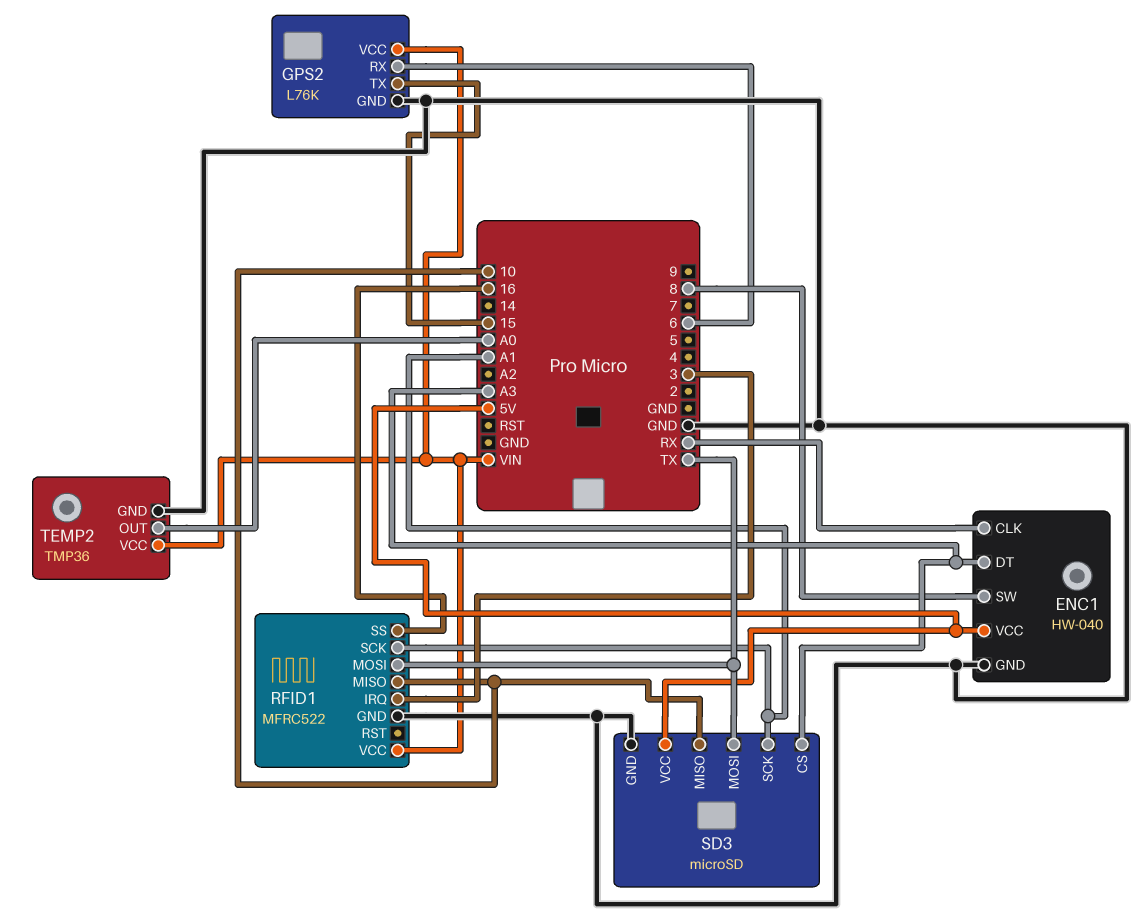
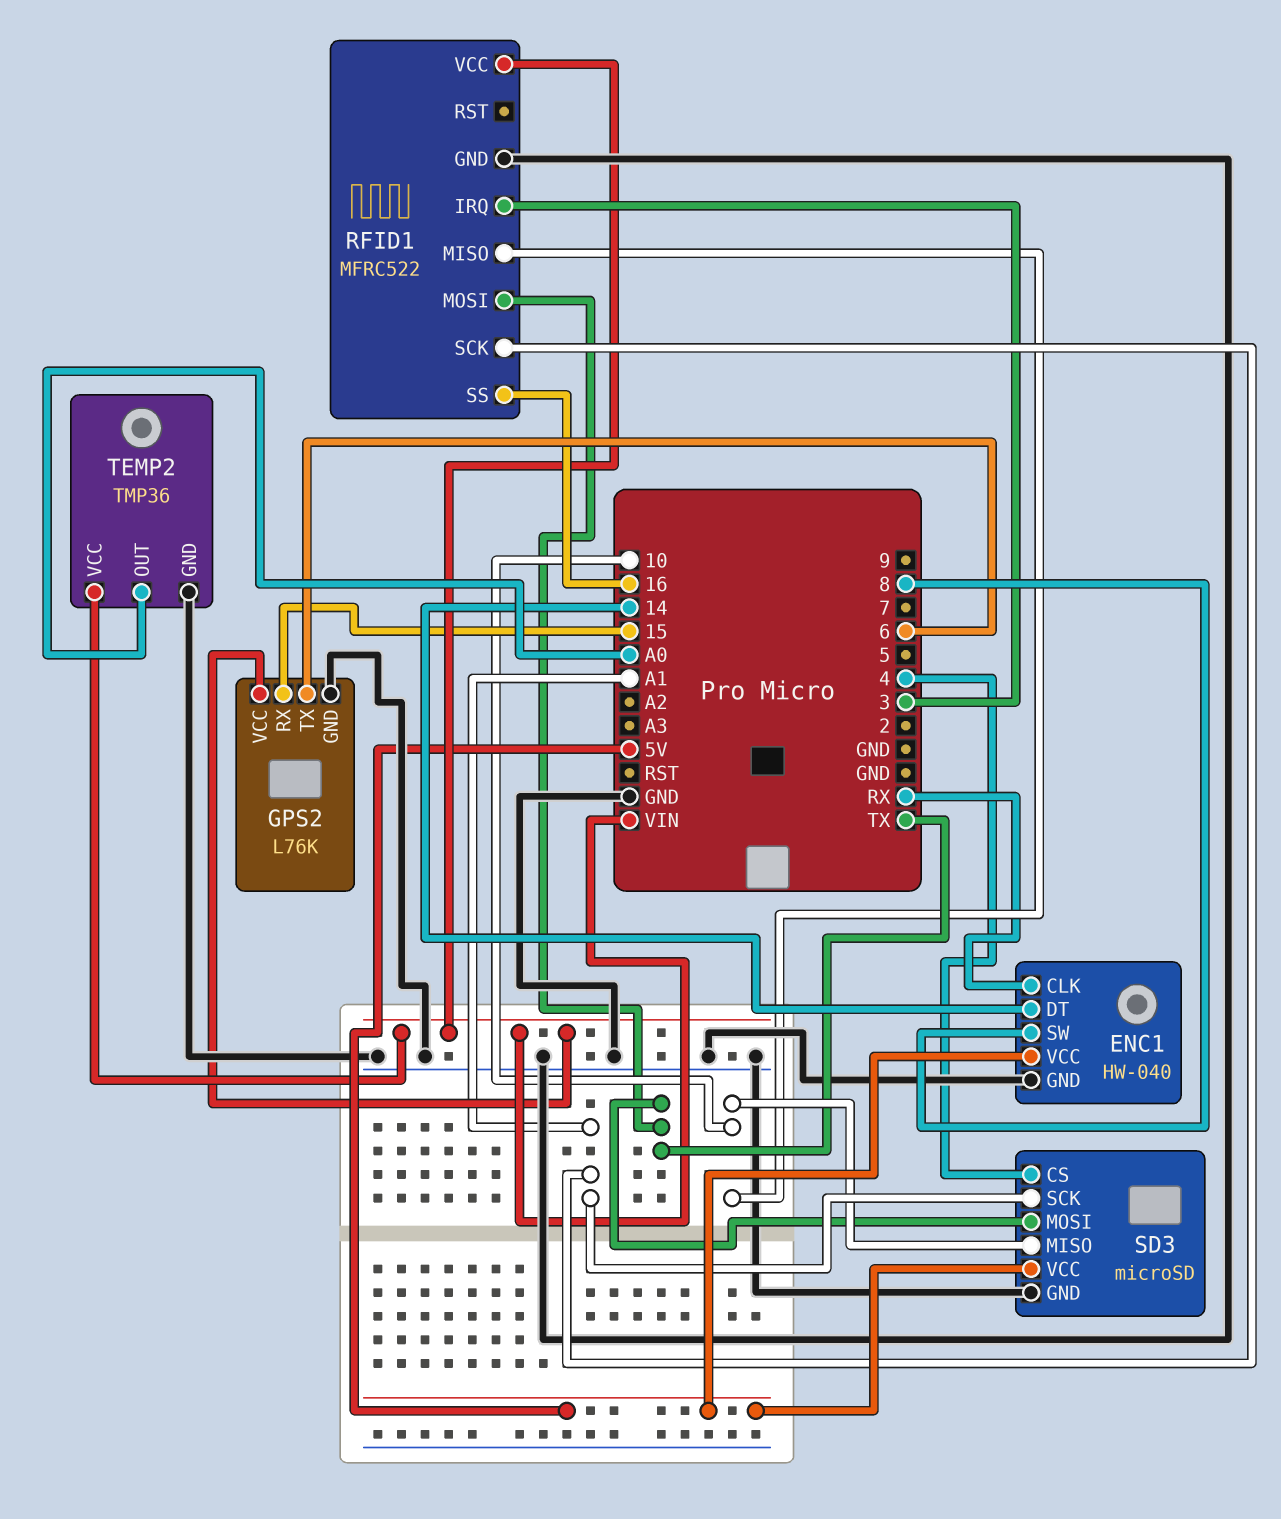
ENC1 pin DT: A3 -> 14
GPS2 pin RX: 6 -> 15
GPS2 pin TX: 15 -> 6
SD3 pin CS: A3 -> 4

